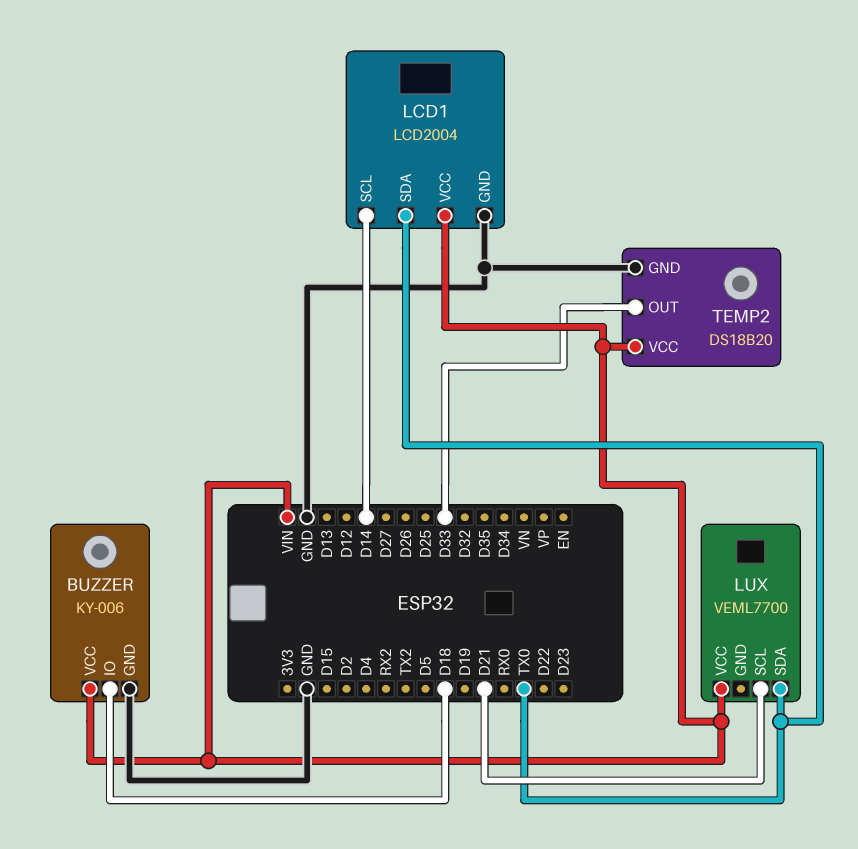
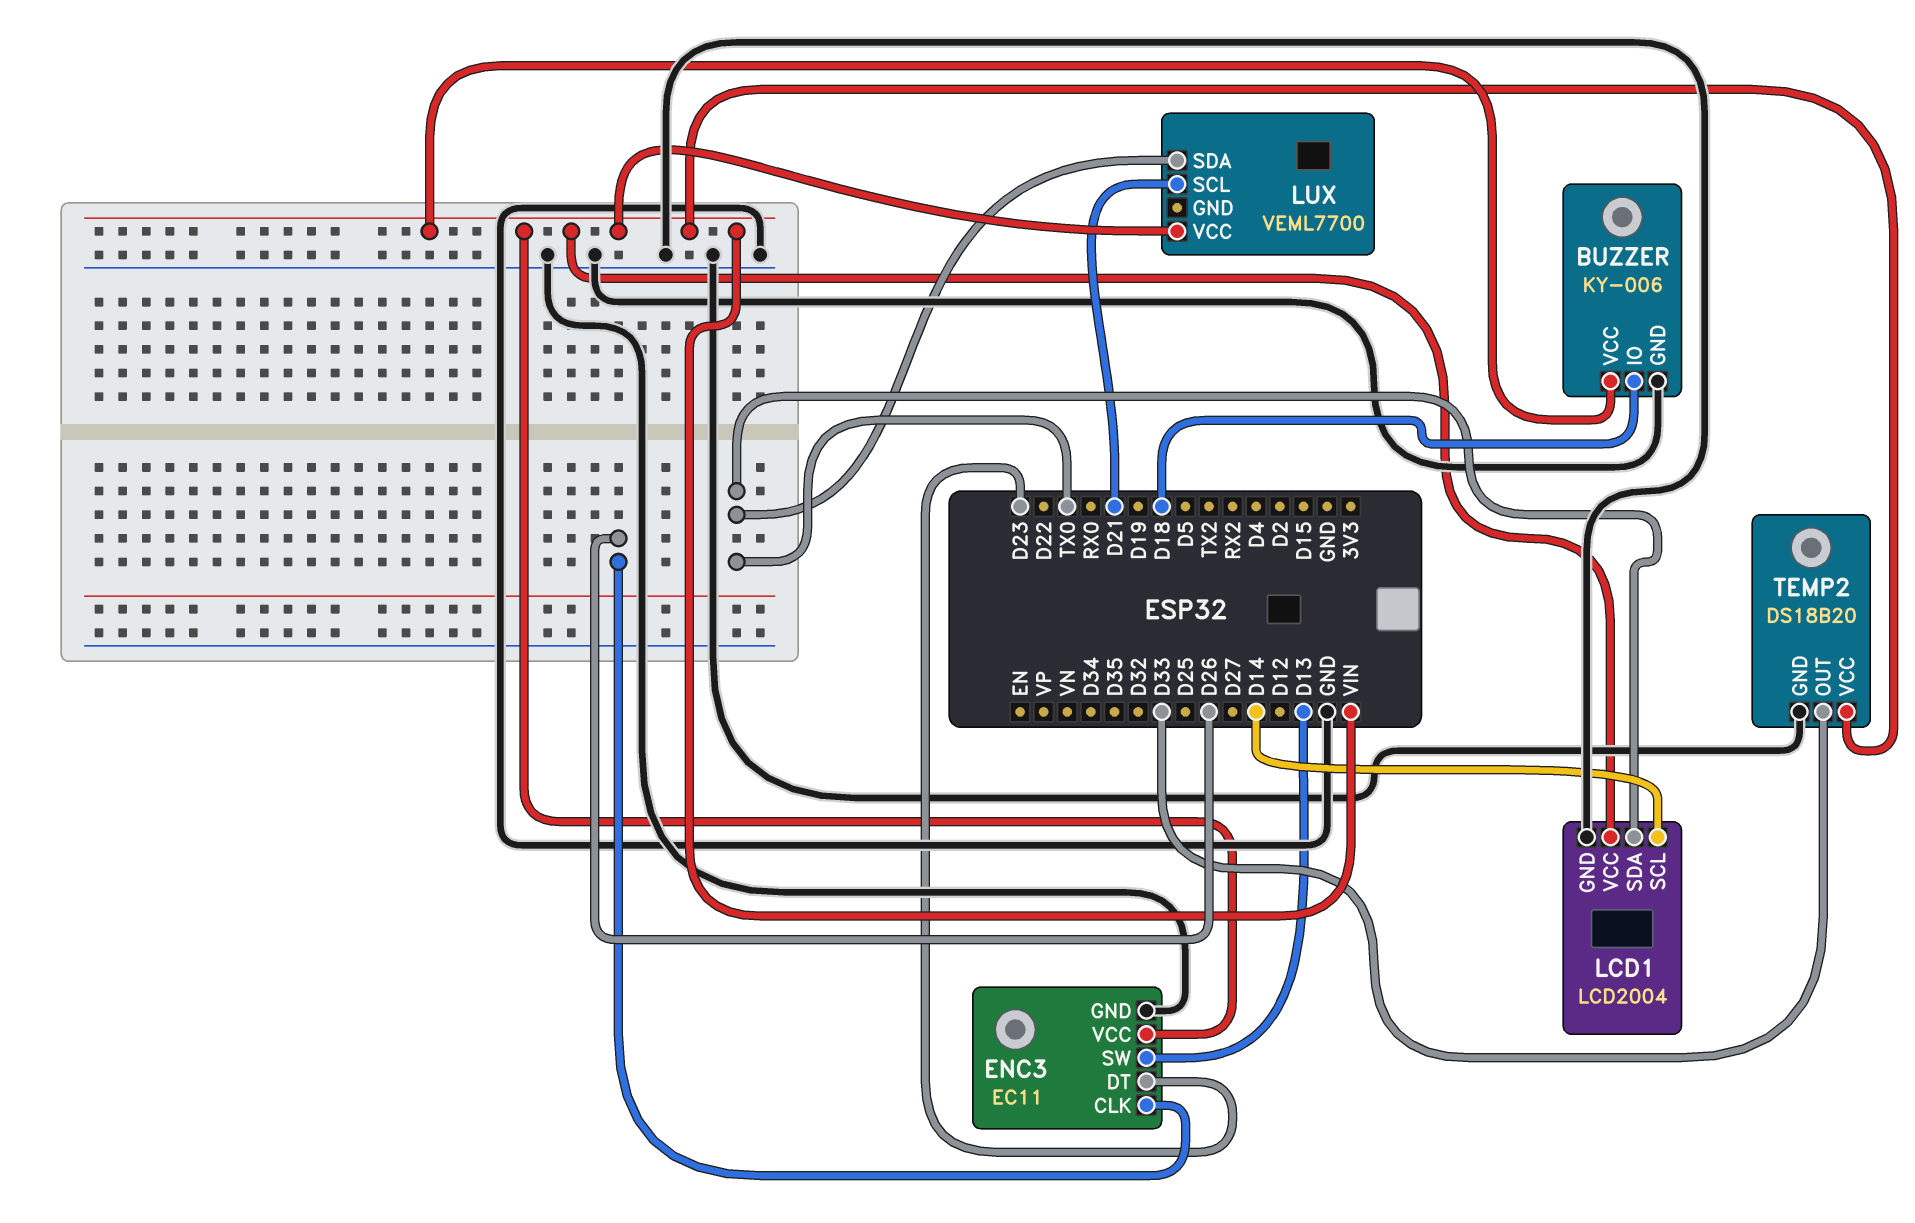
ENC3: none -> EC11
ENC3 pin CLK: none -> D26
ENC3 pin DT: none -> D23
ENC3 pin GND: none -> GND
ENC3 pin SW: none -> D13
ENC3 pin VCC: none -> VIN

